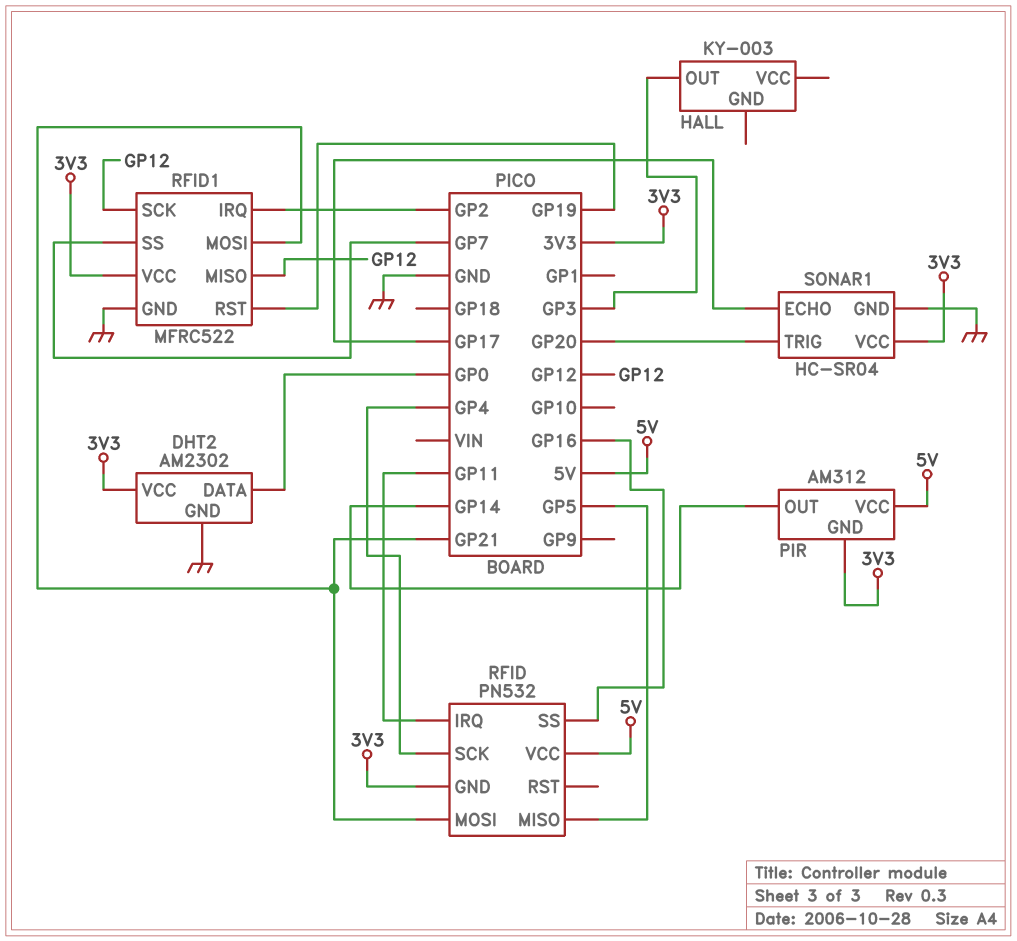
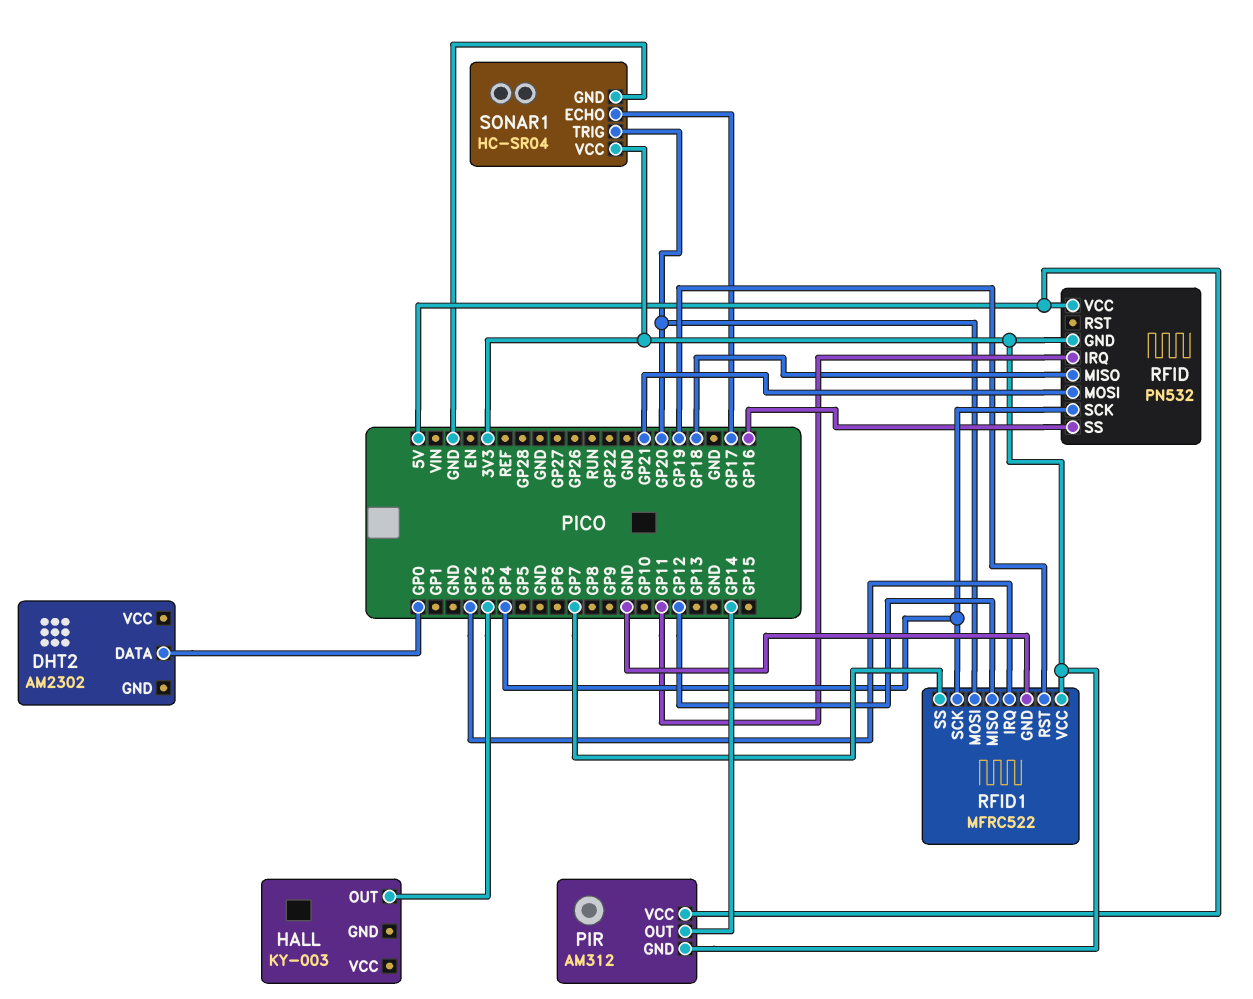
DHT2 pin GND: GND -> none
DHT2 pin VCC: 3V3 -> none
RFID pin MISO: GP5 -> GP18
RFID1 pin MOSI: GP21 -> GP20
RFID1 pin SCK: GP12 -> GP4

